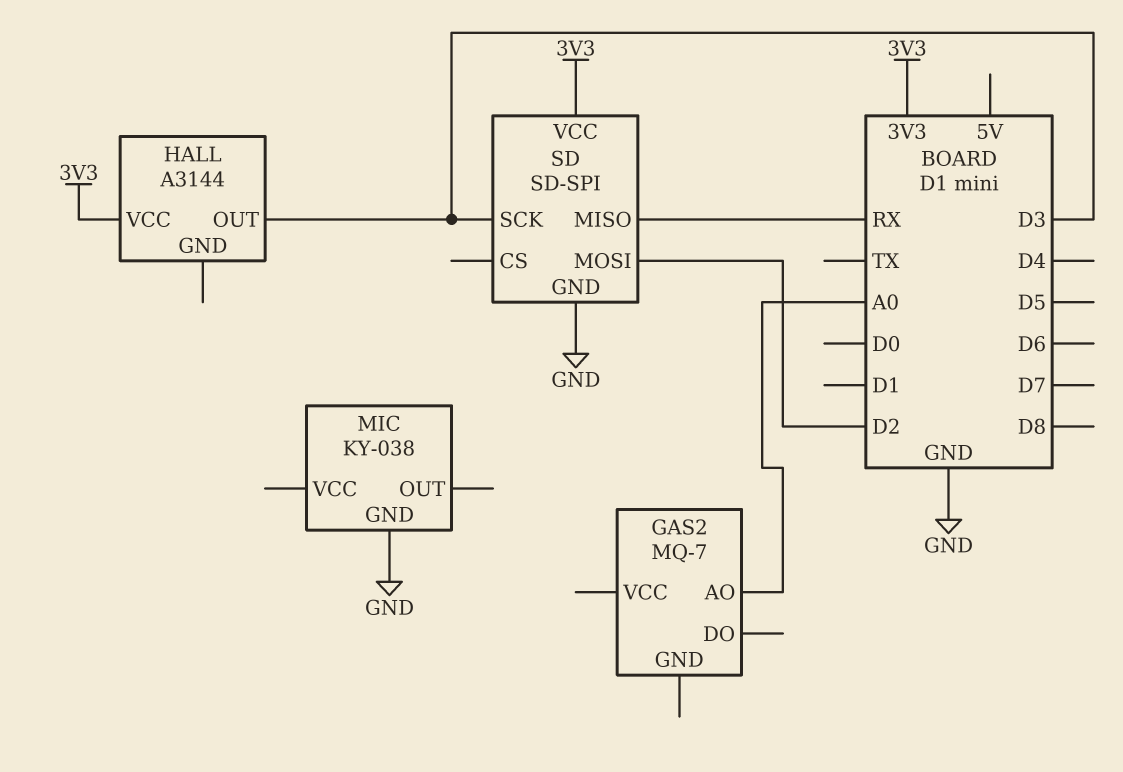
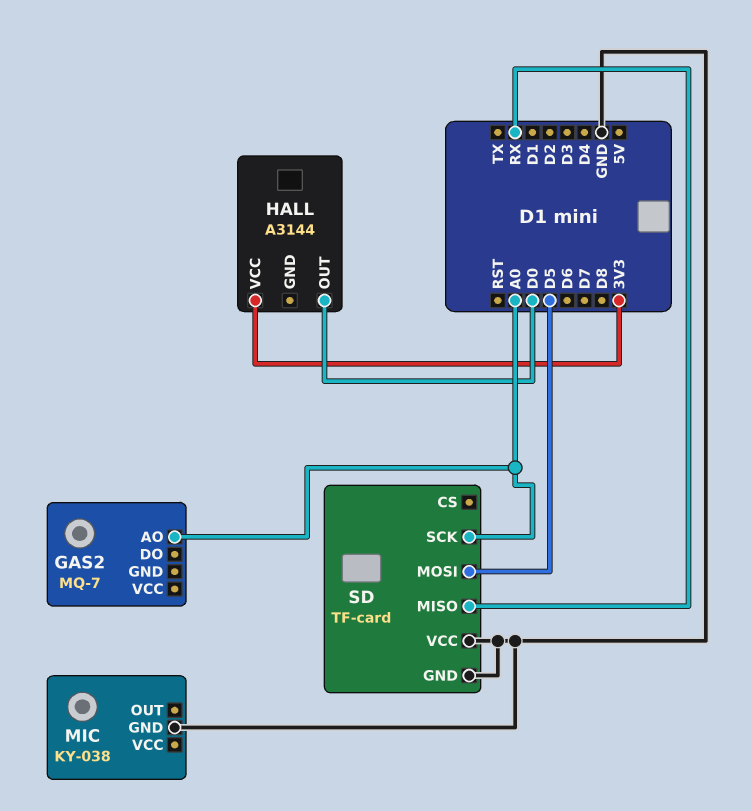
HALL pin OUT: D3 -> D0
SD: SD-SPI -> TF-card
SD pin MOSI: D2 -> D5
SD pin SCK: D3 -> A0
SD pin VCC: 3V3 -> GND

